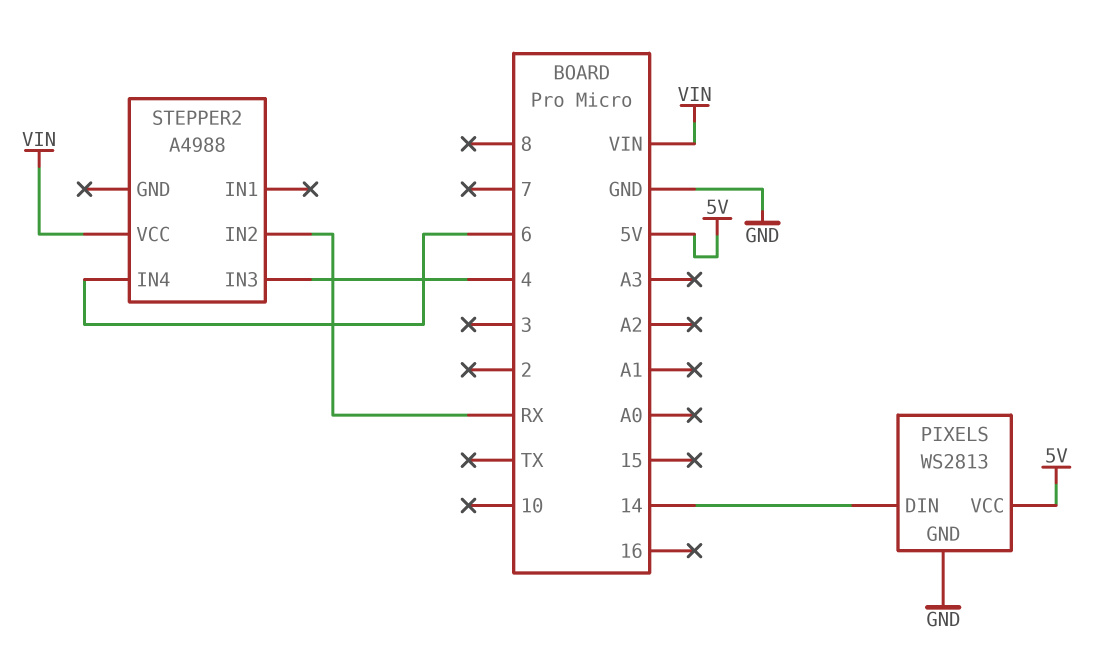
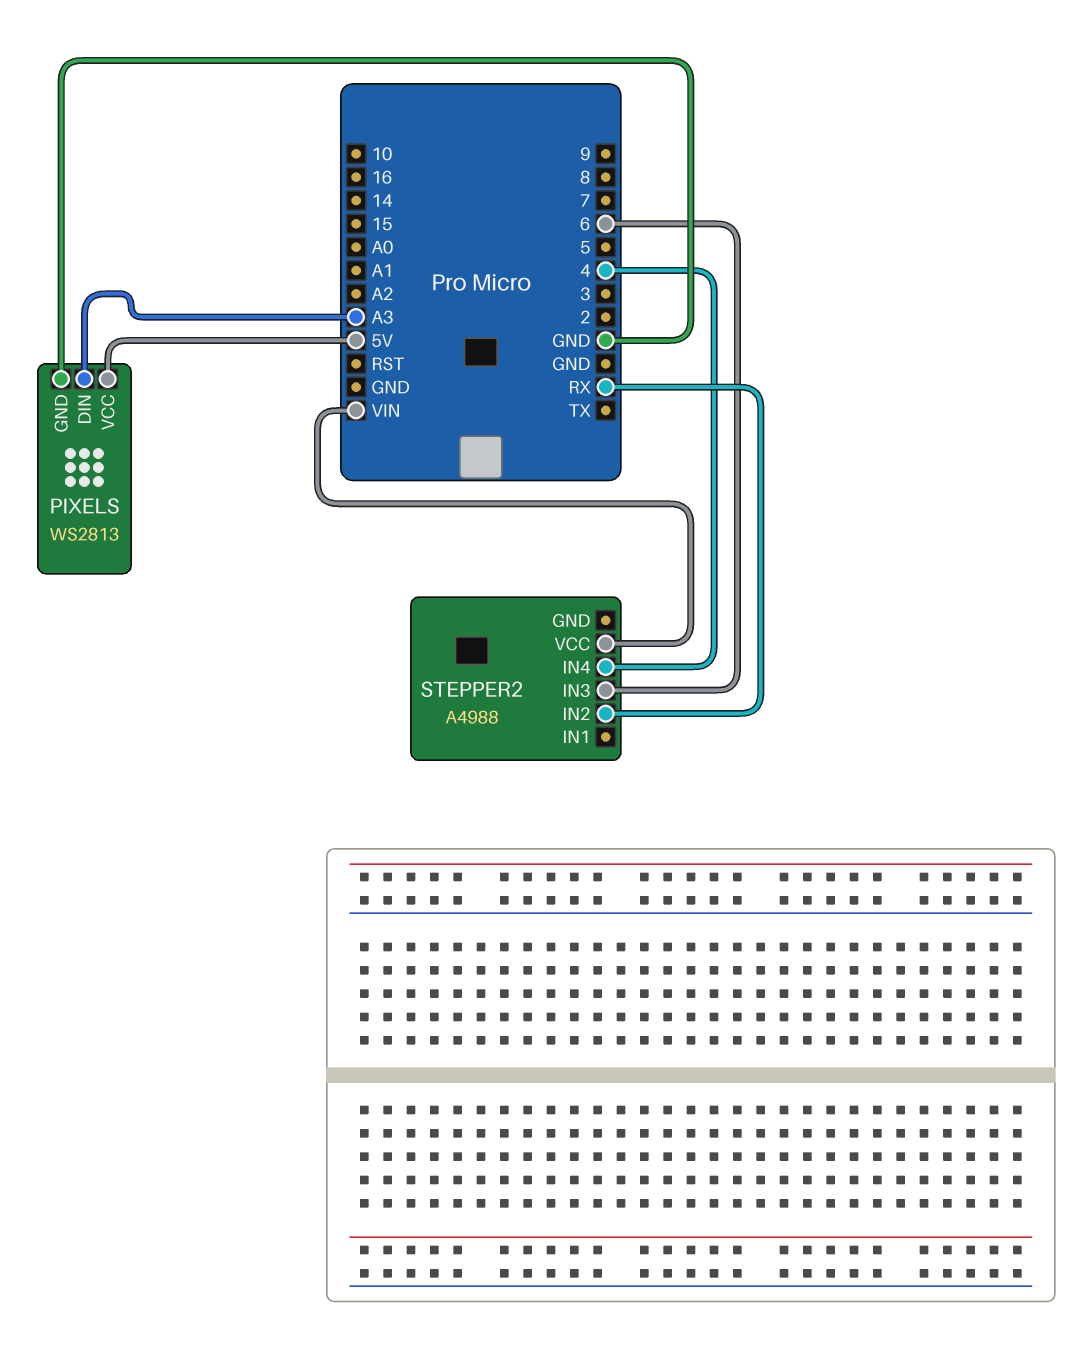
PIXELS pin DIN: 14 -> A3
STEPPER2 pin IN3: 4 -> 6
STEPPER2 pin IN4: 6 -> 4

